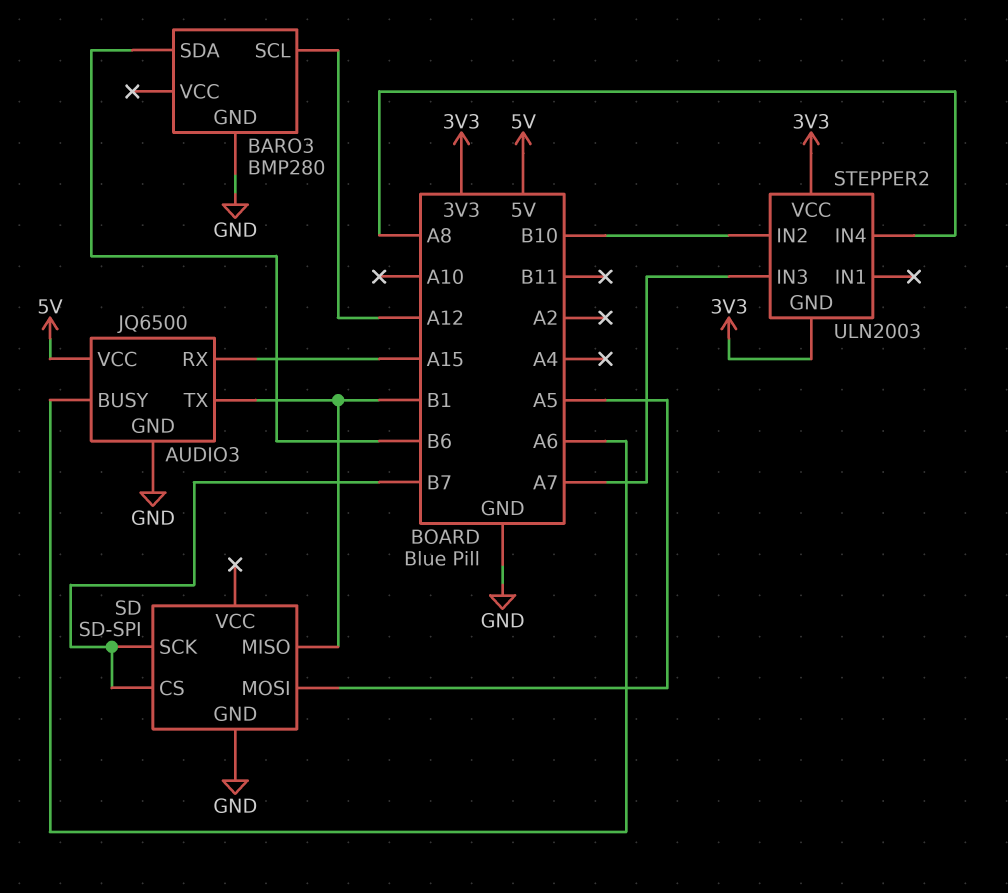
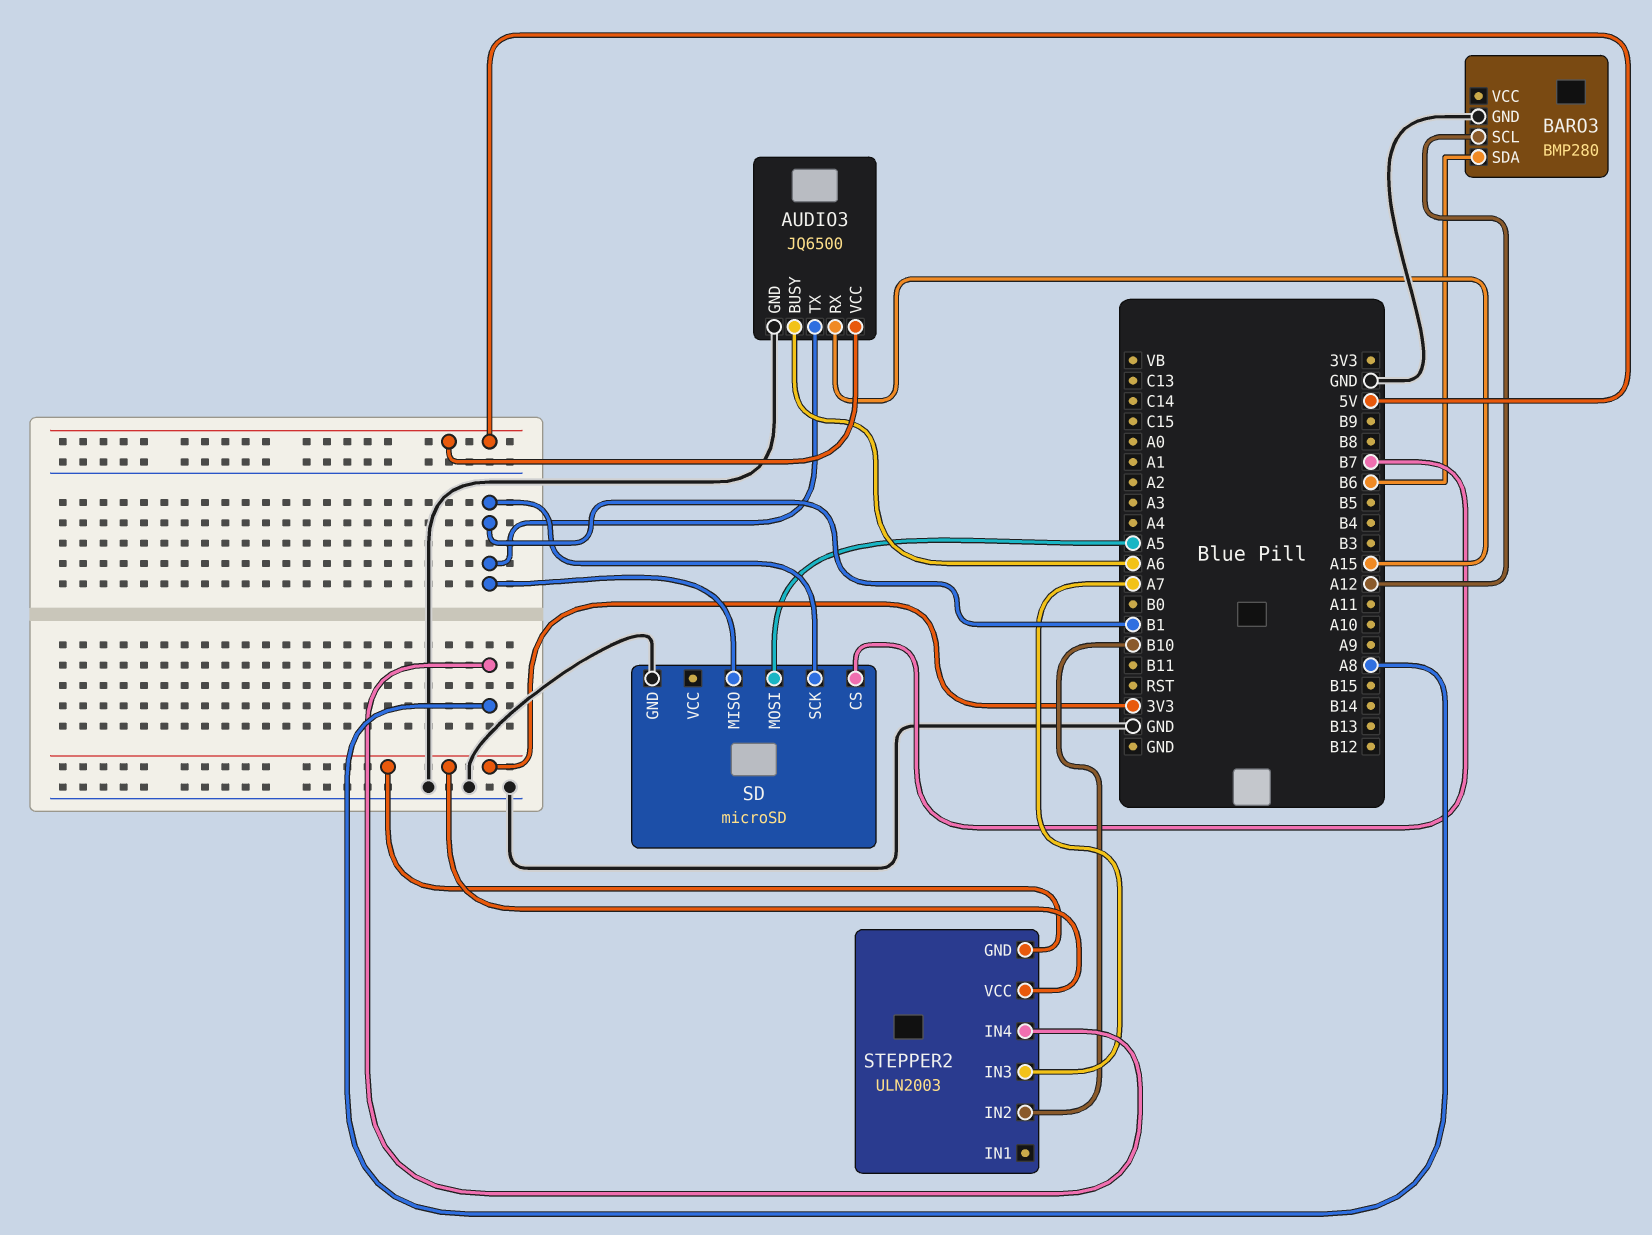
SD: SD-SPI -> microSD
SD pin SCK: B7 -> B1

